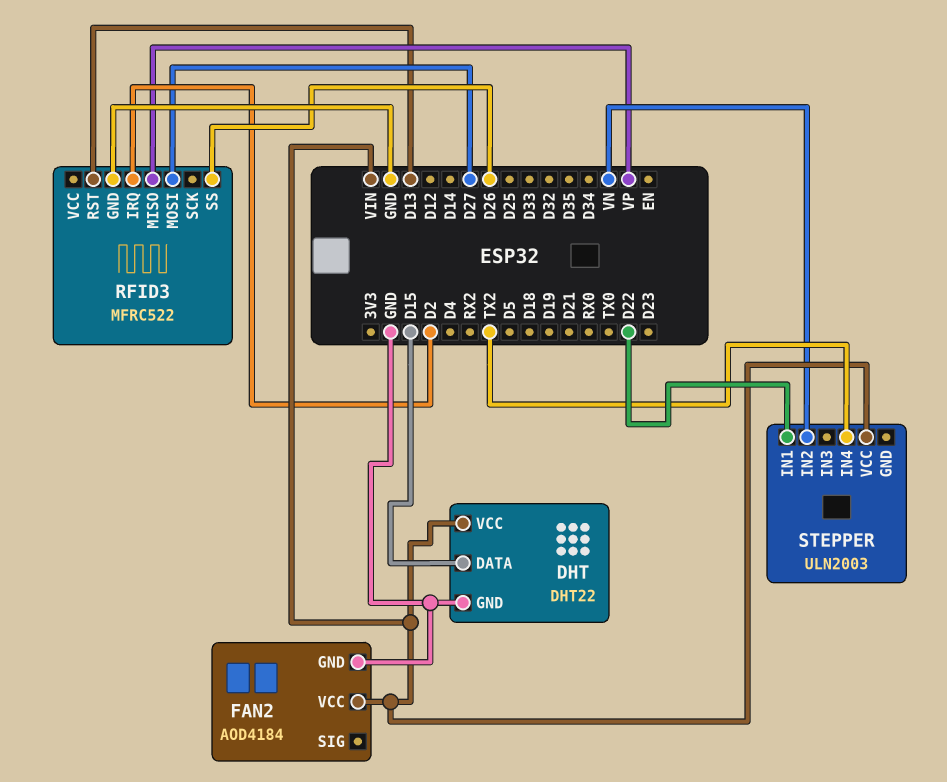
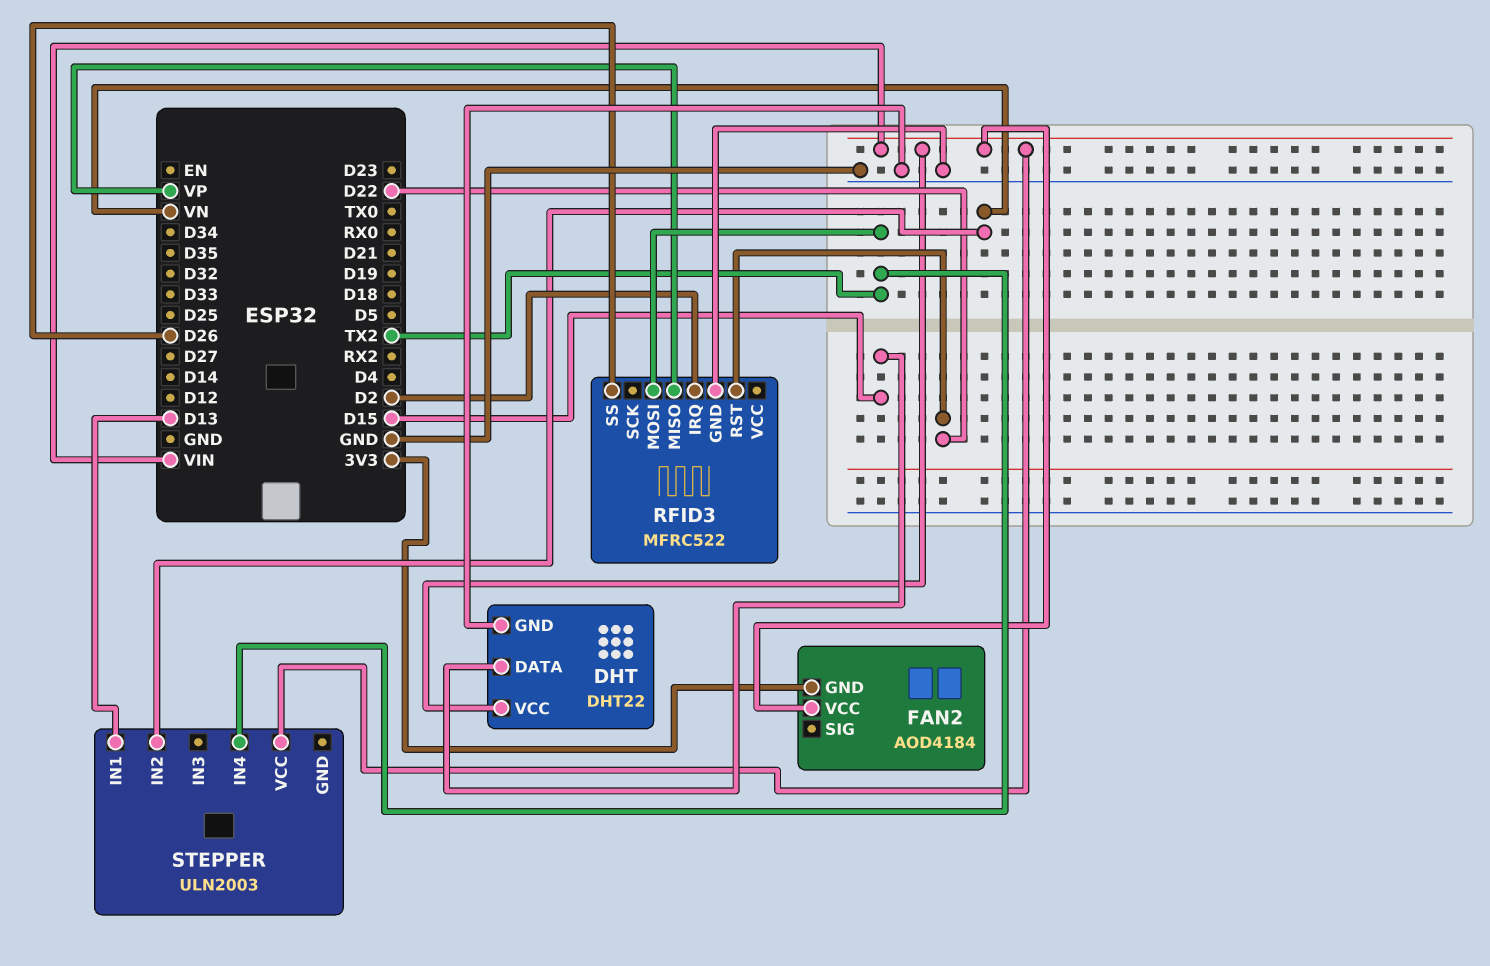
FAN2 pin GND: GND -> 3V3
RFID3 pin MOSI: D27 -> TX2
RFID3 pin RST: D13 -> D22
STEPPER pin IN1: D22 -> D13

